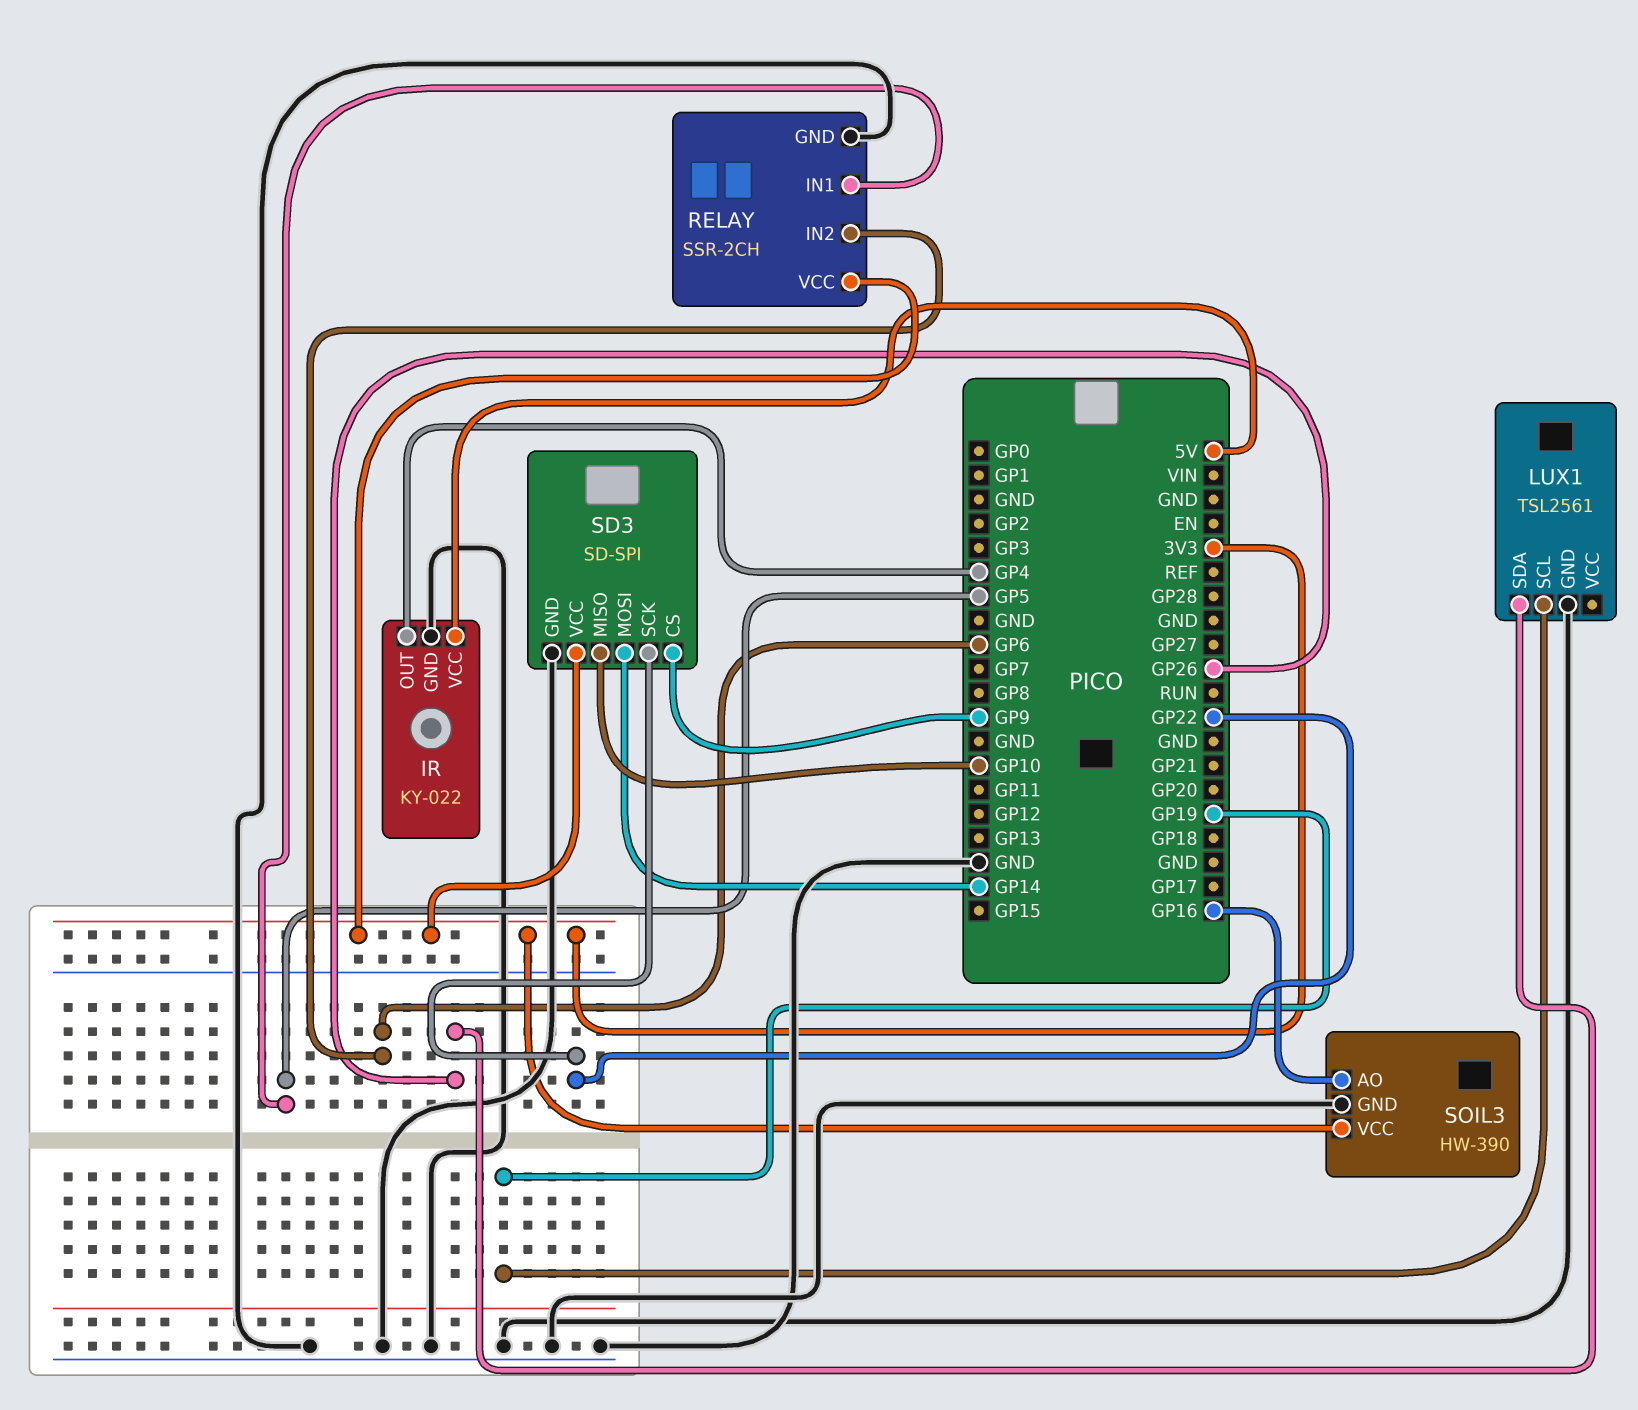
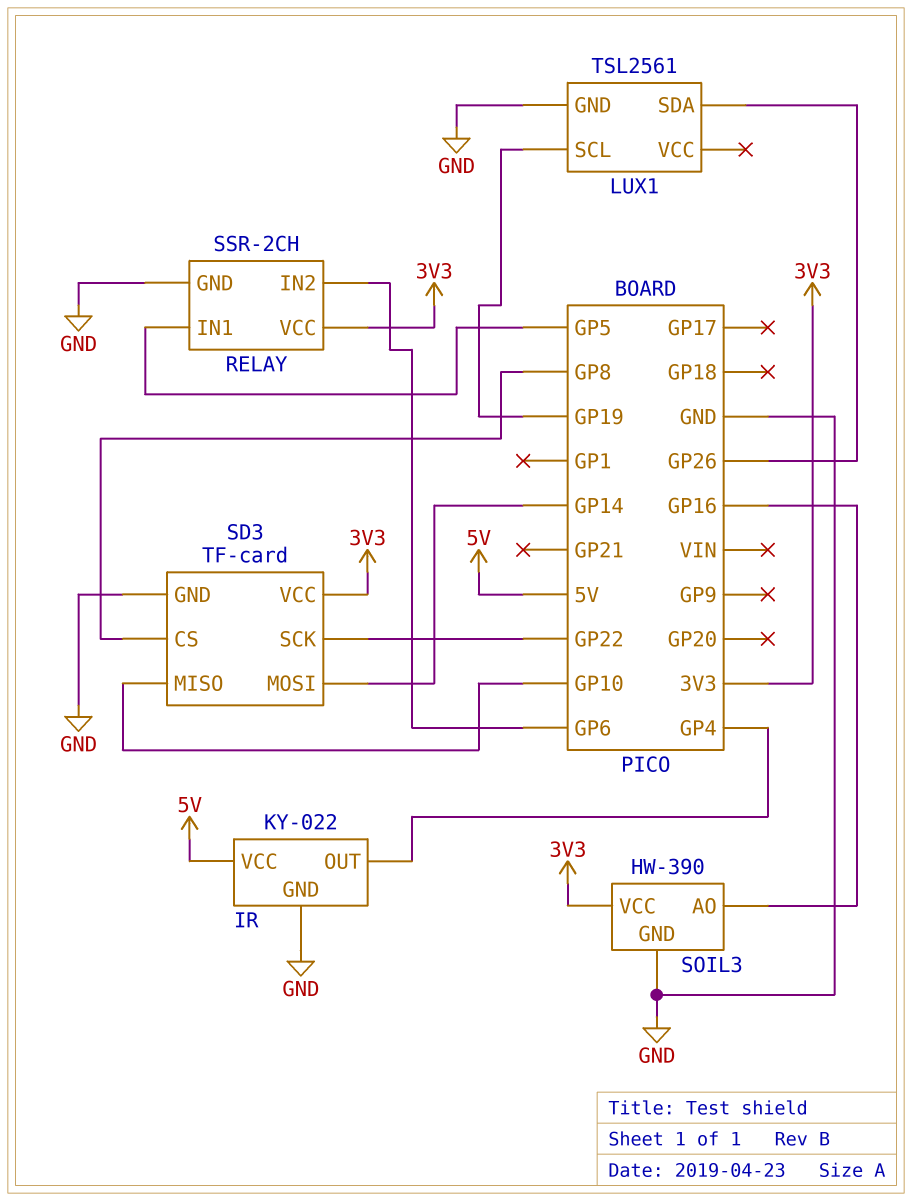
SD3: SD-SPI -> TF-card
SD3 pin CS: GP9 -> GP8

